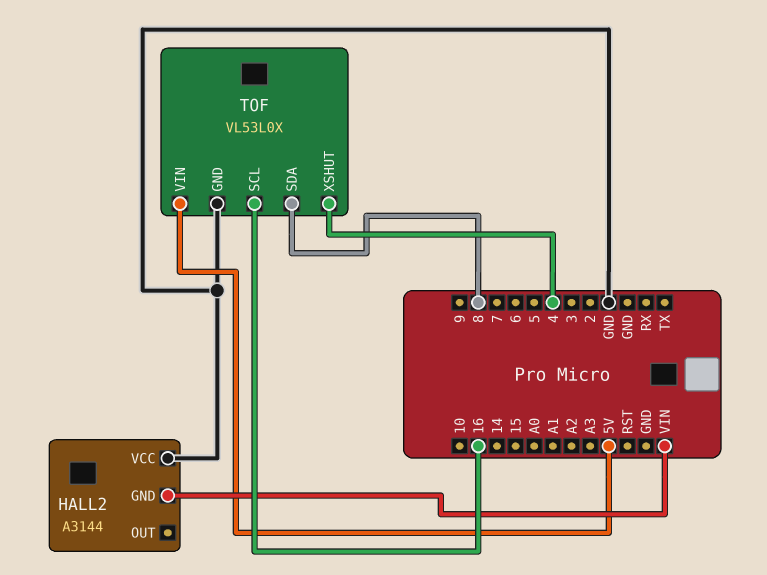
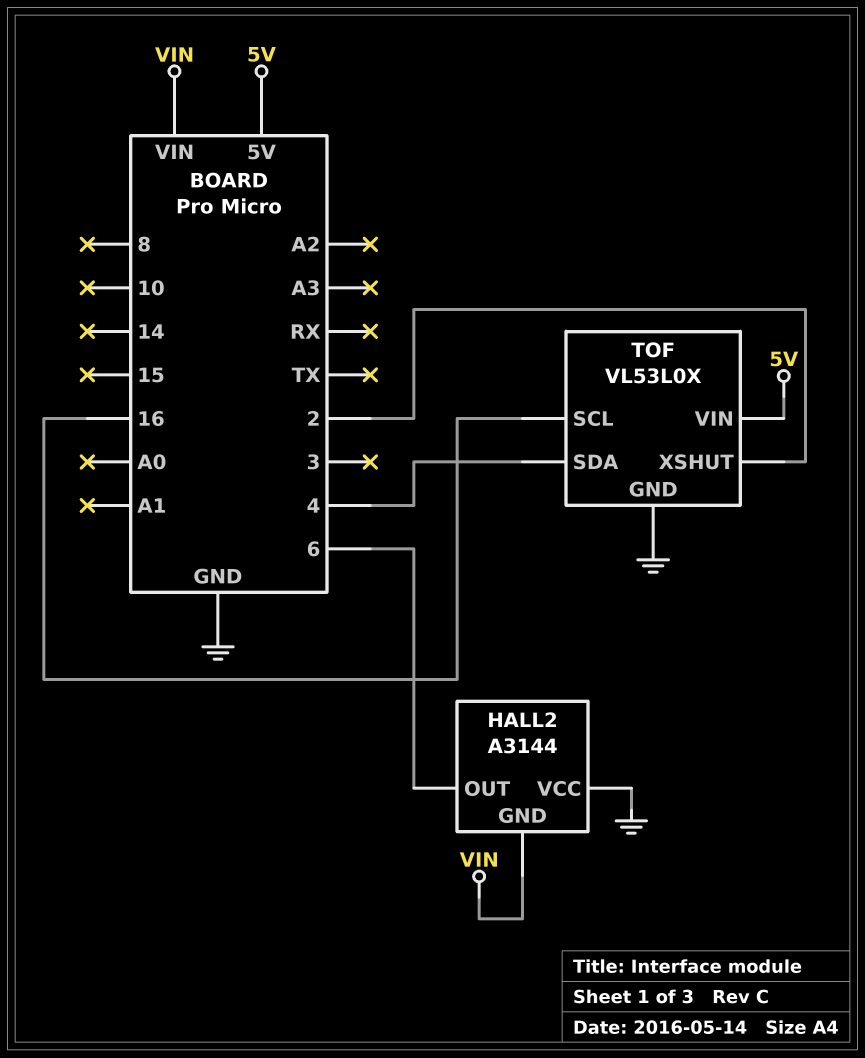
HALL2 pin OUT: none -> 6
TOF pin SDA: 8 -> 4
TOF pin XSHUT: 4 -> 2

